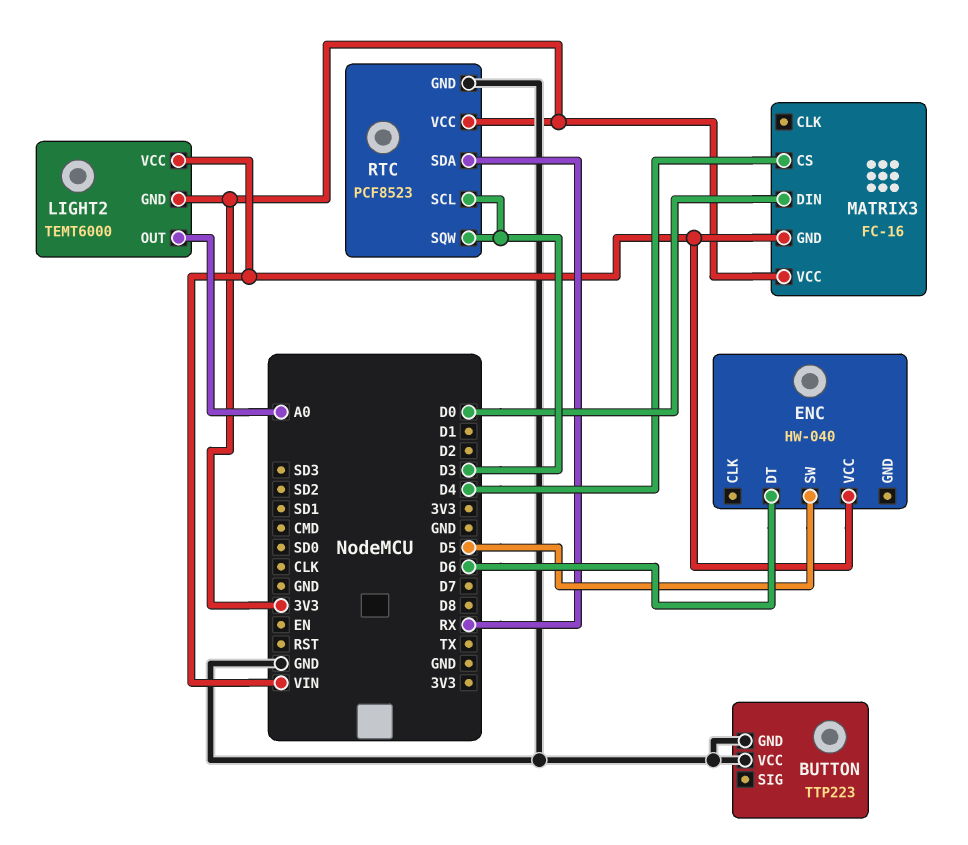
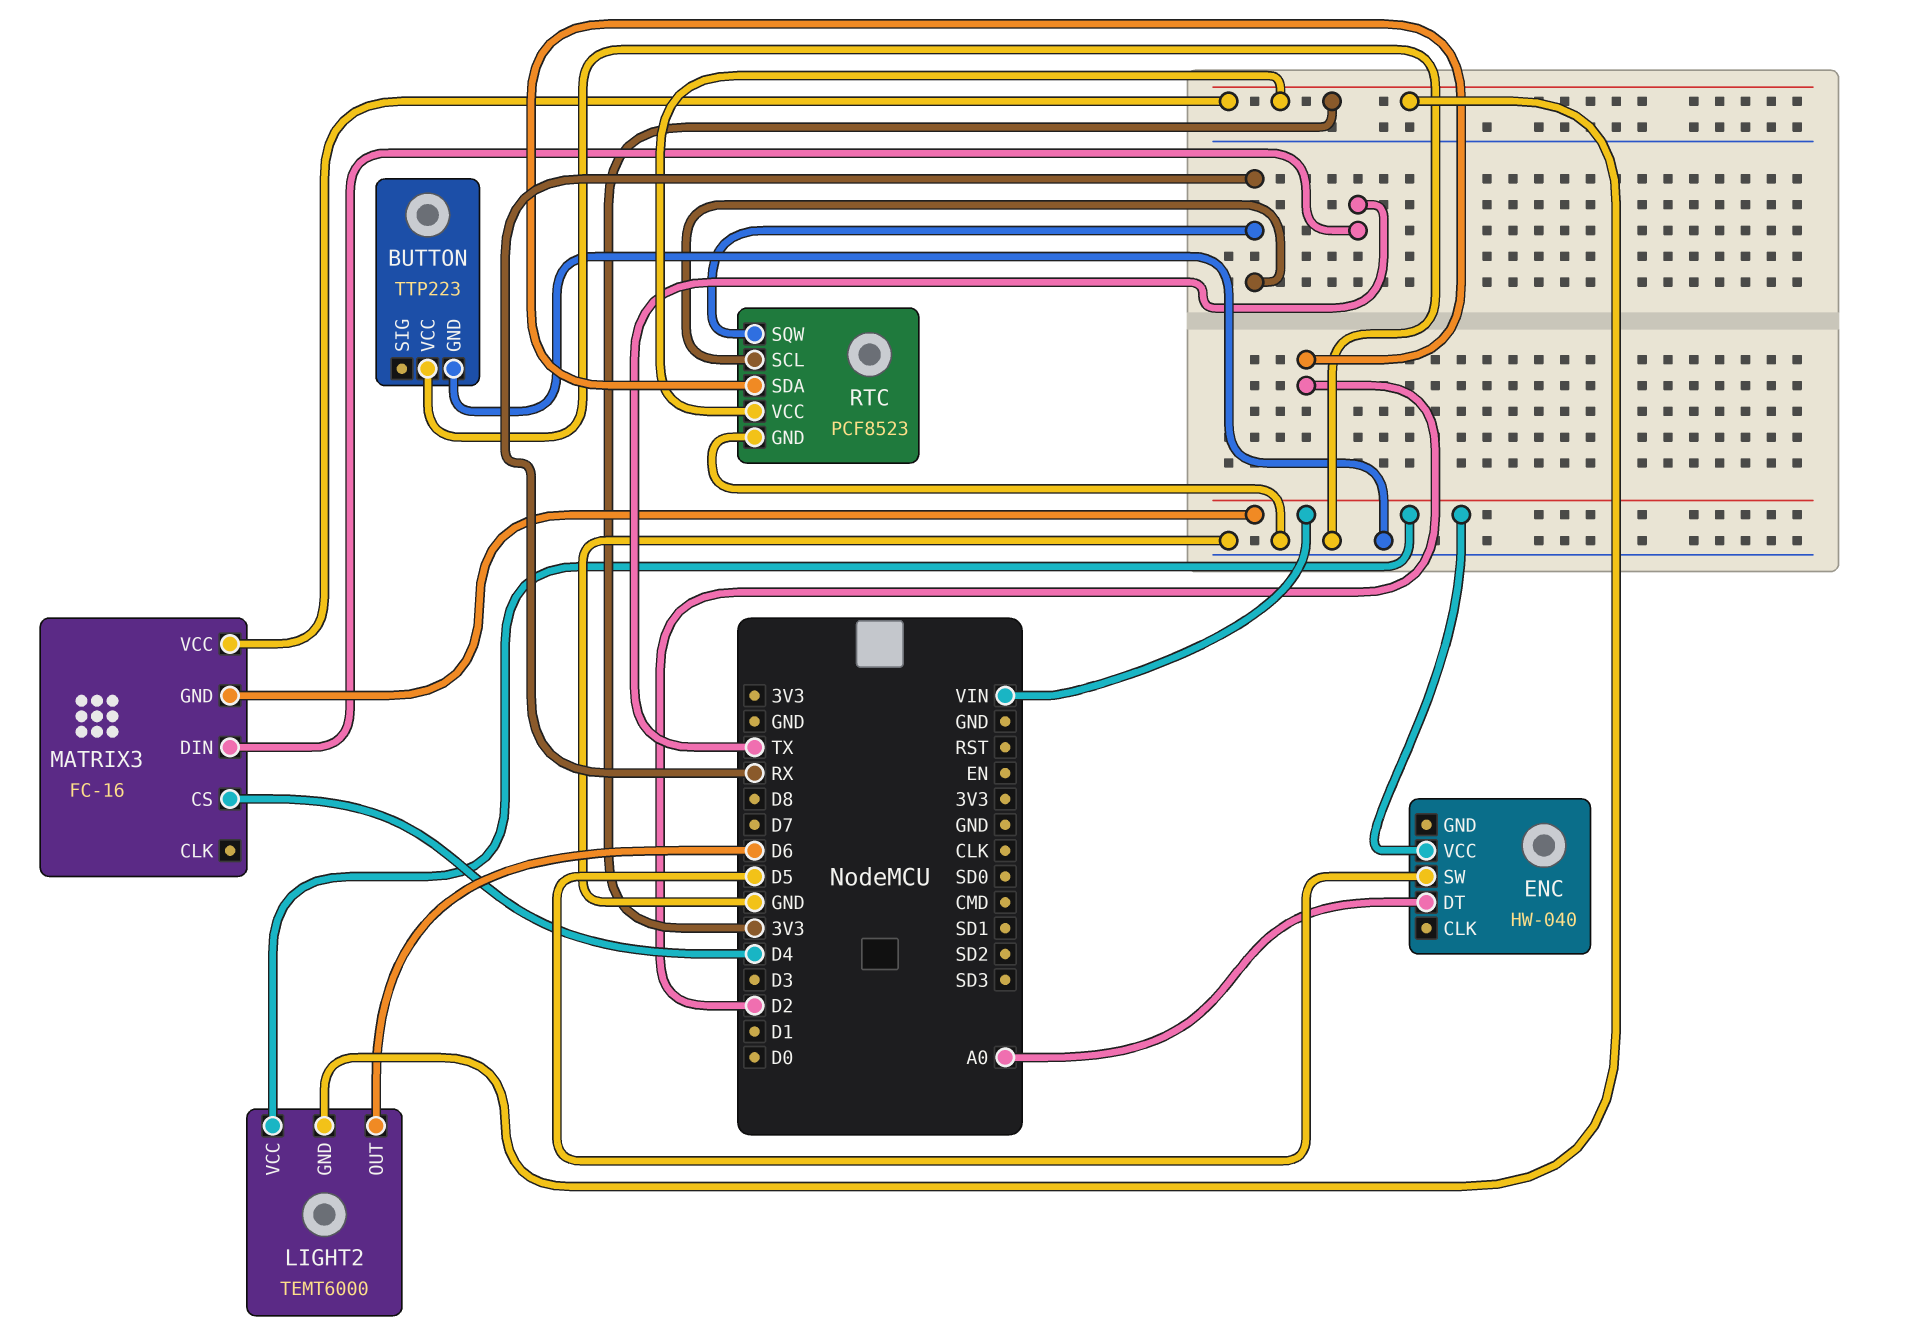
ENC pin DT: D6 -> A0
LIGHT2 pin OUT: A0 -> D6
MATRIX3 pin DIN: D0 -> TX
RTC pin SCL: D3 -> RX
RTC pin SDA: RX -> D2
RTC pin SQW: D3 -> RX

